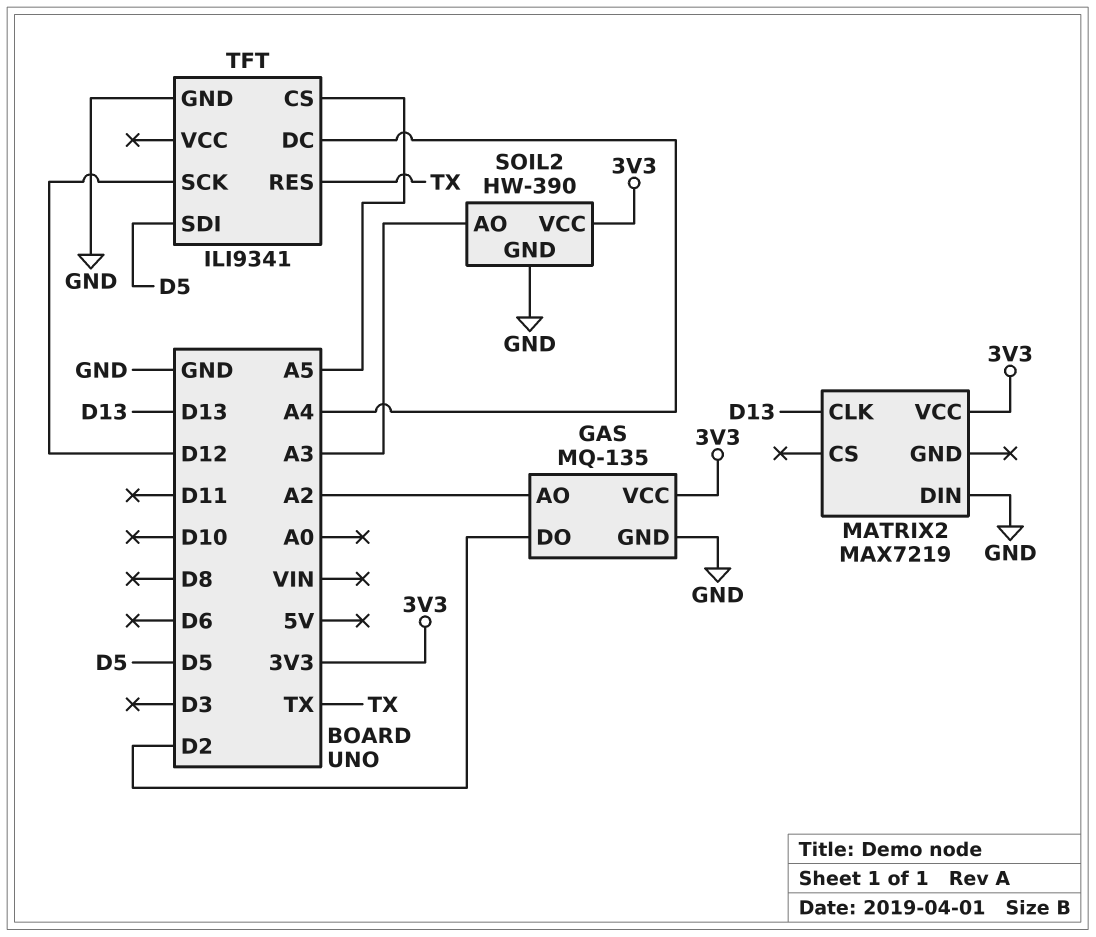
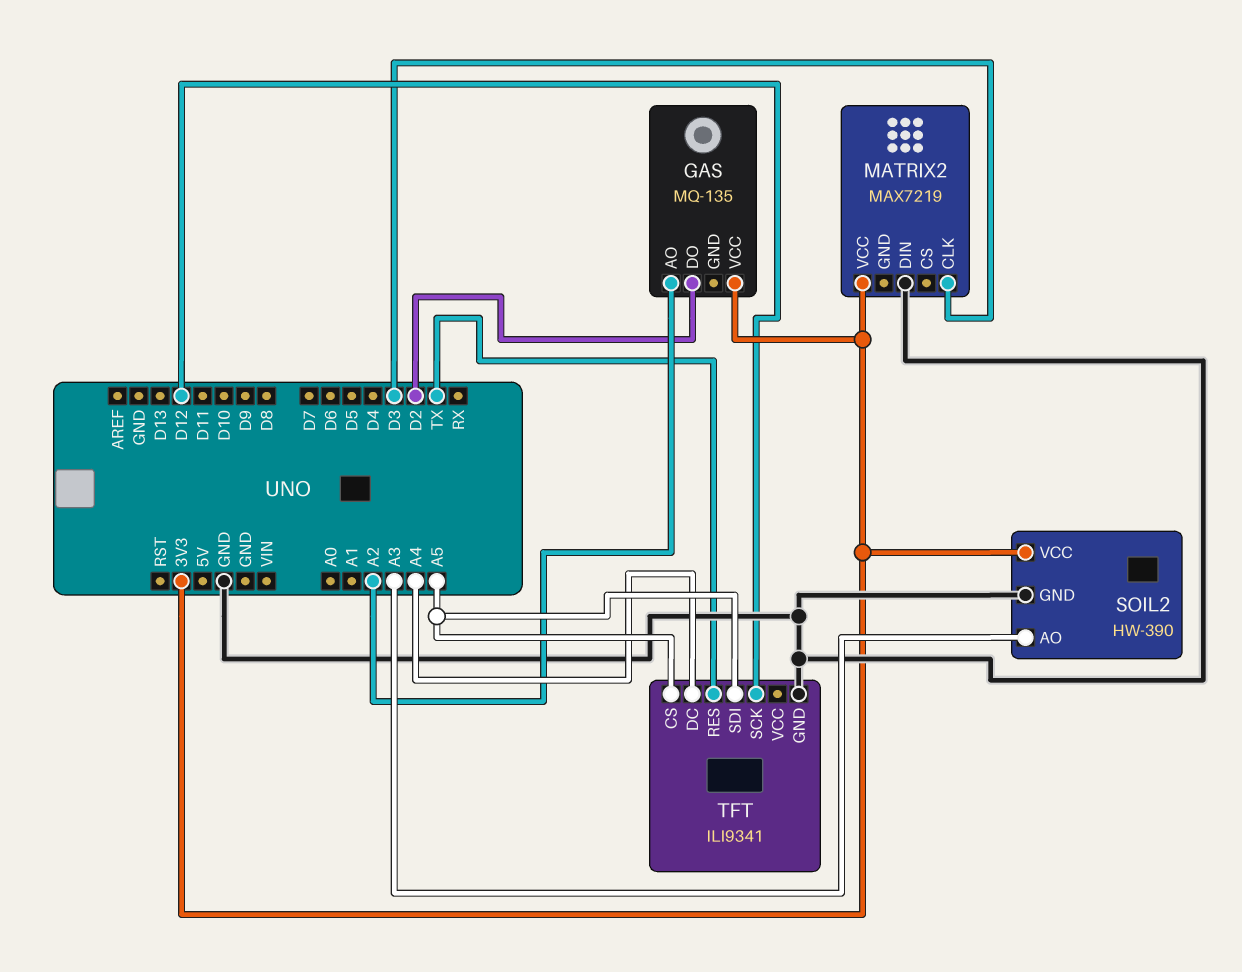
GAS pin GND: GND -> none
MATRIX2 pin CLK: D13 -> D3
TFT pin SDI: D5 -> A5

